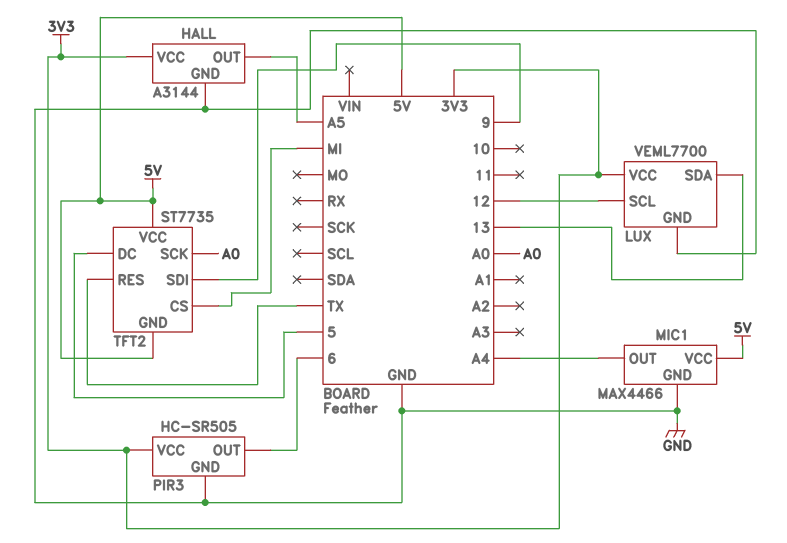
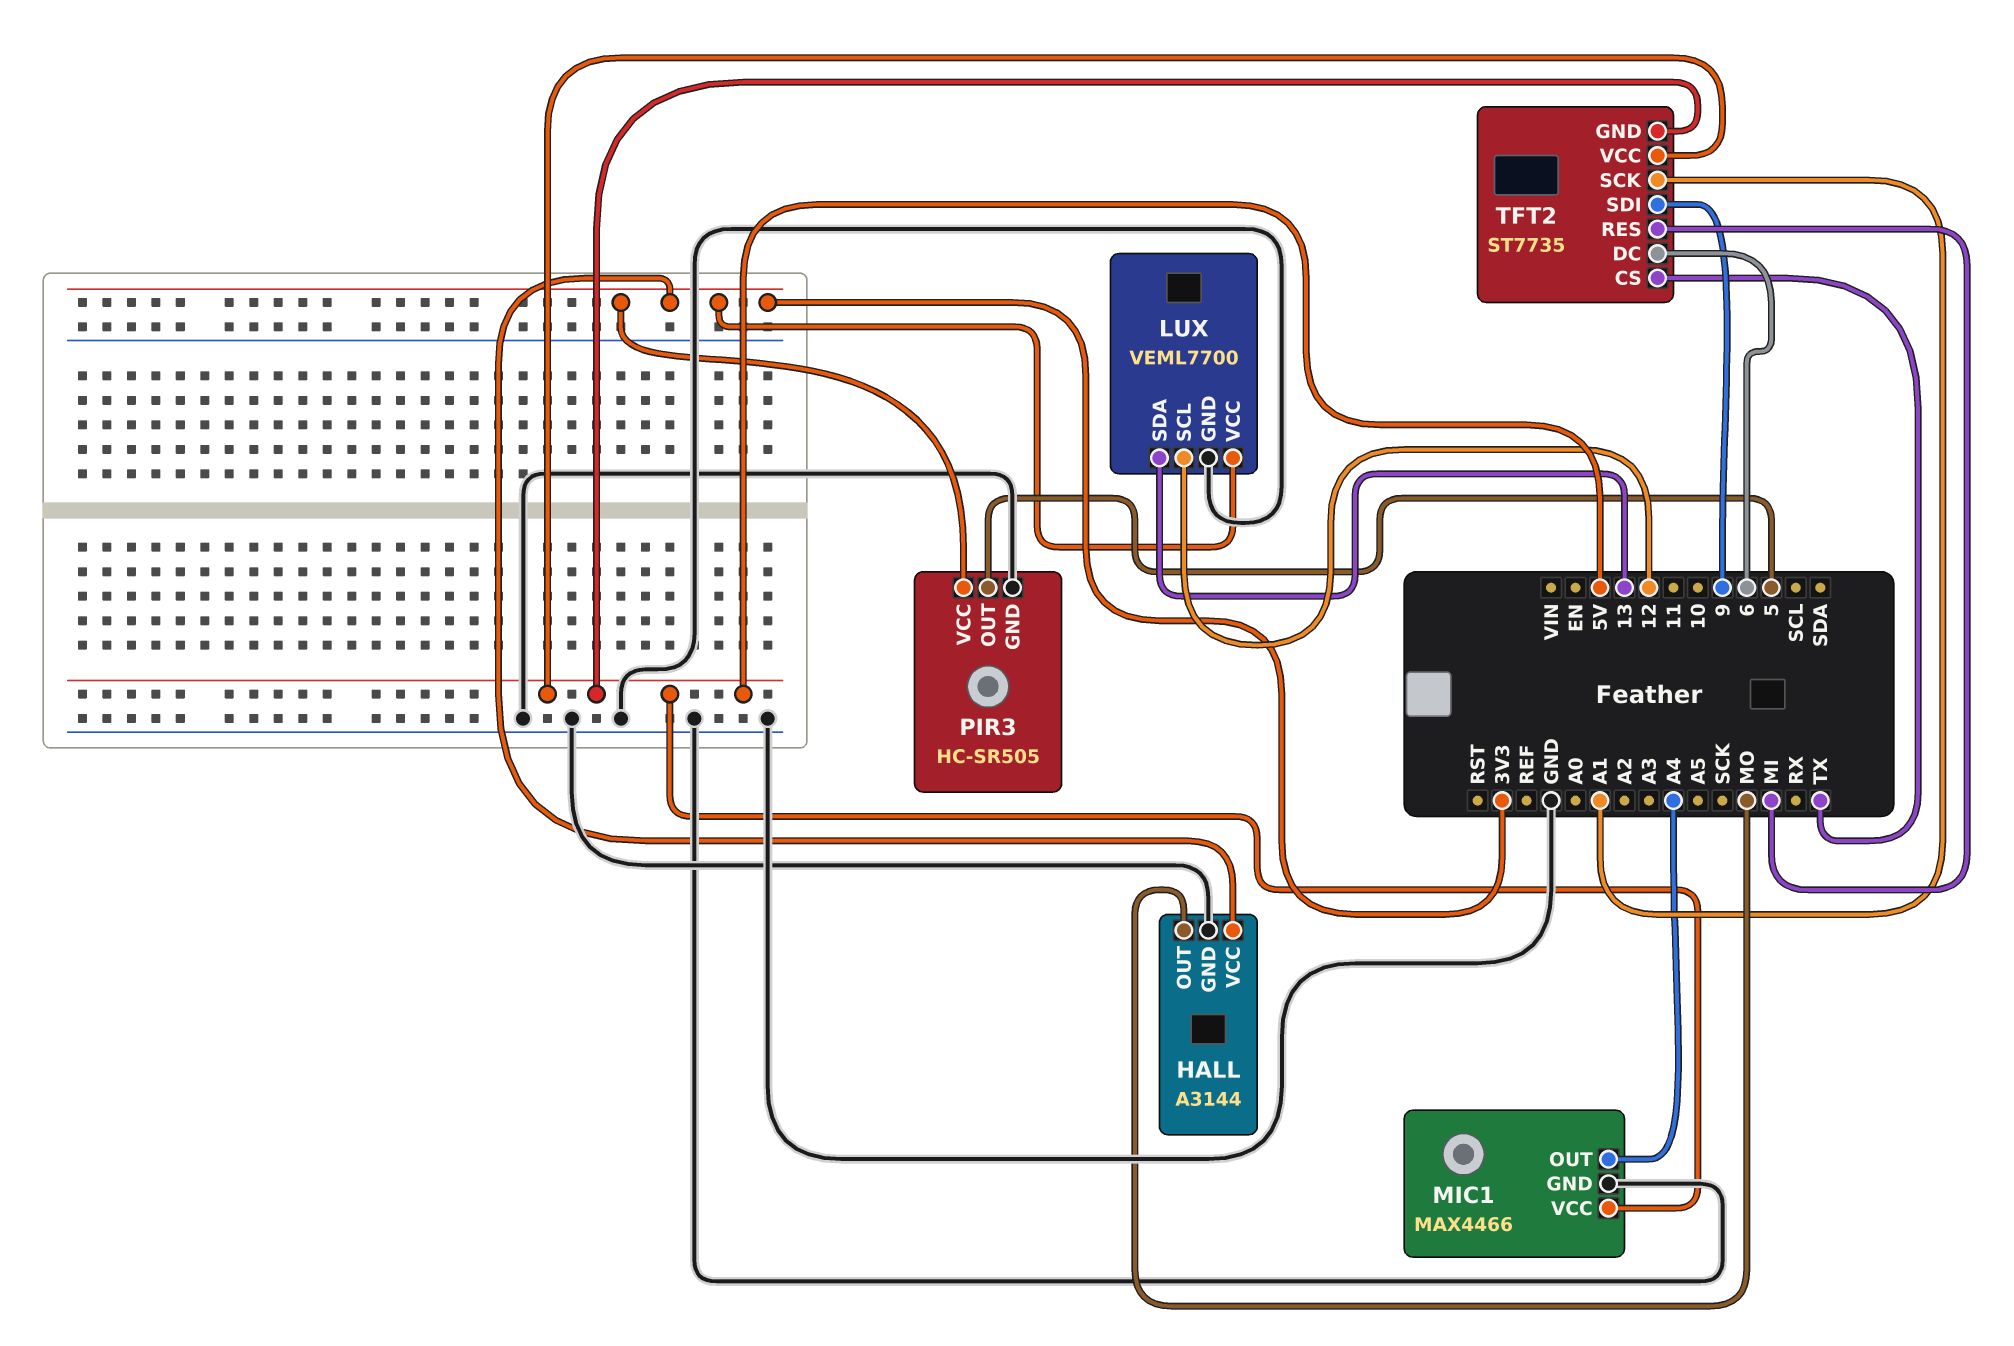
HALL pin OUT: A5 -> MO
PIR3 pin OUT: 6 -> 5
TFT2 pin CS: MI -> TX
TFT2 pin DC: 5 -> 6
TFT2 pin RES: TX -> MI
TFT2 pin SCK: A0 -> A1

